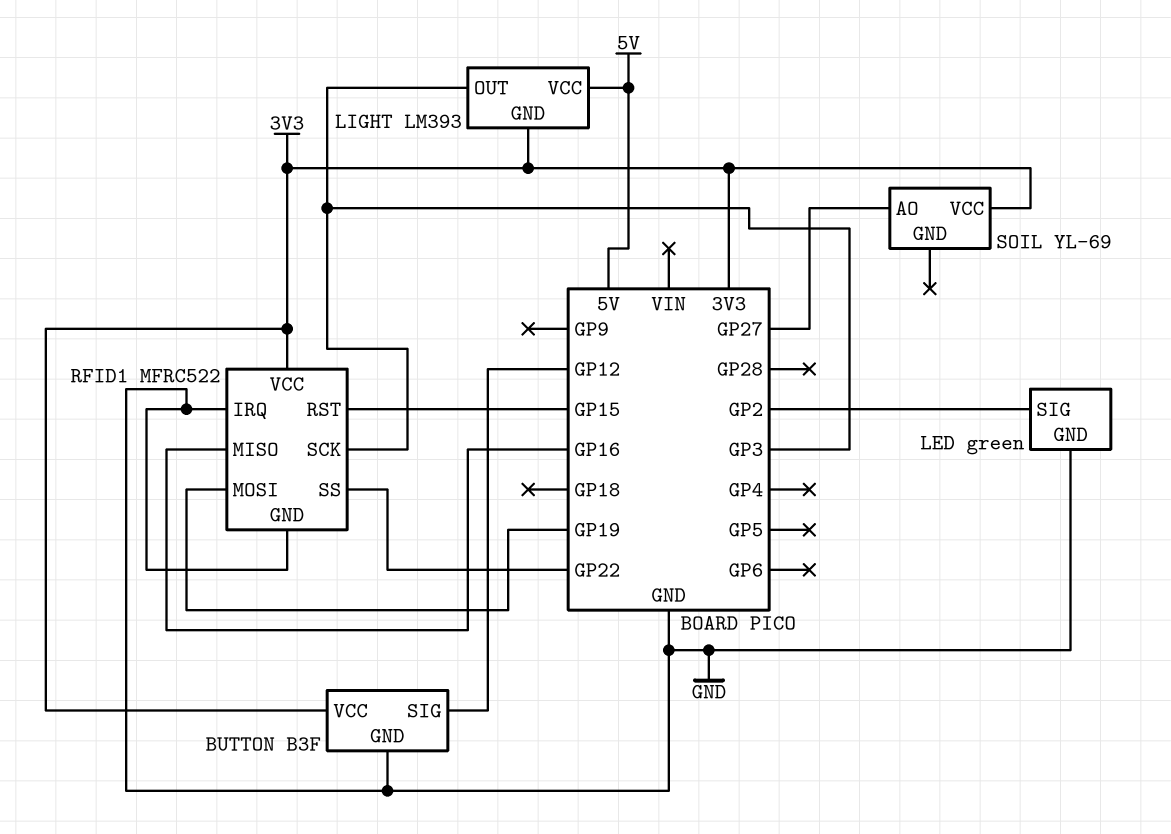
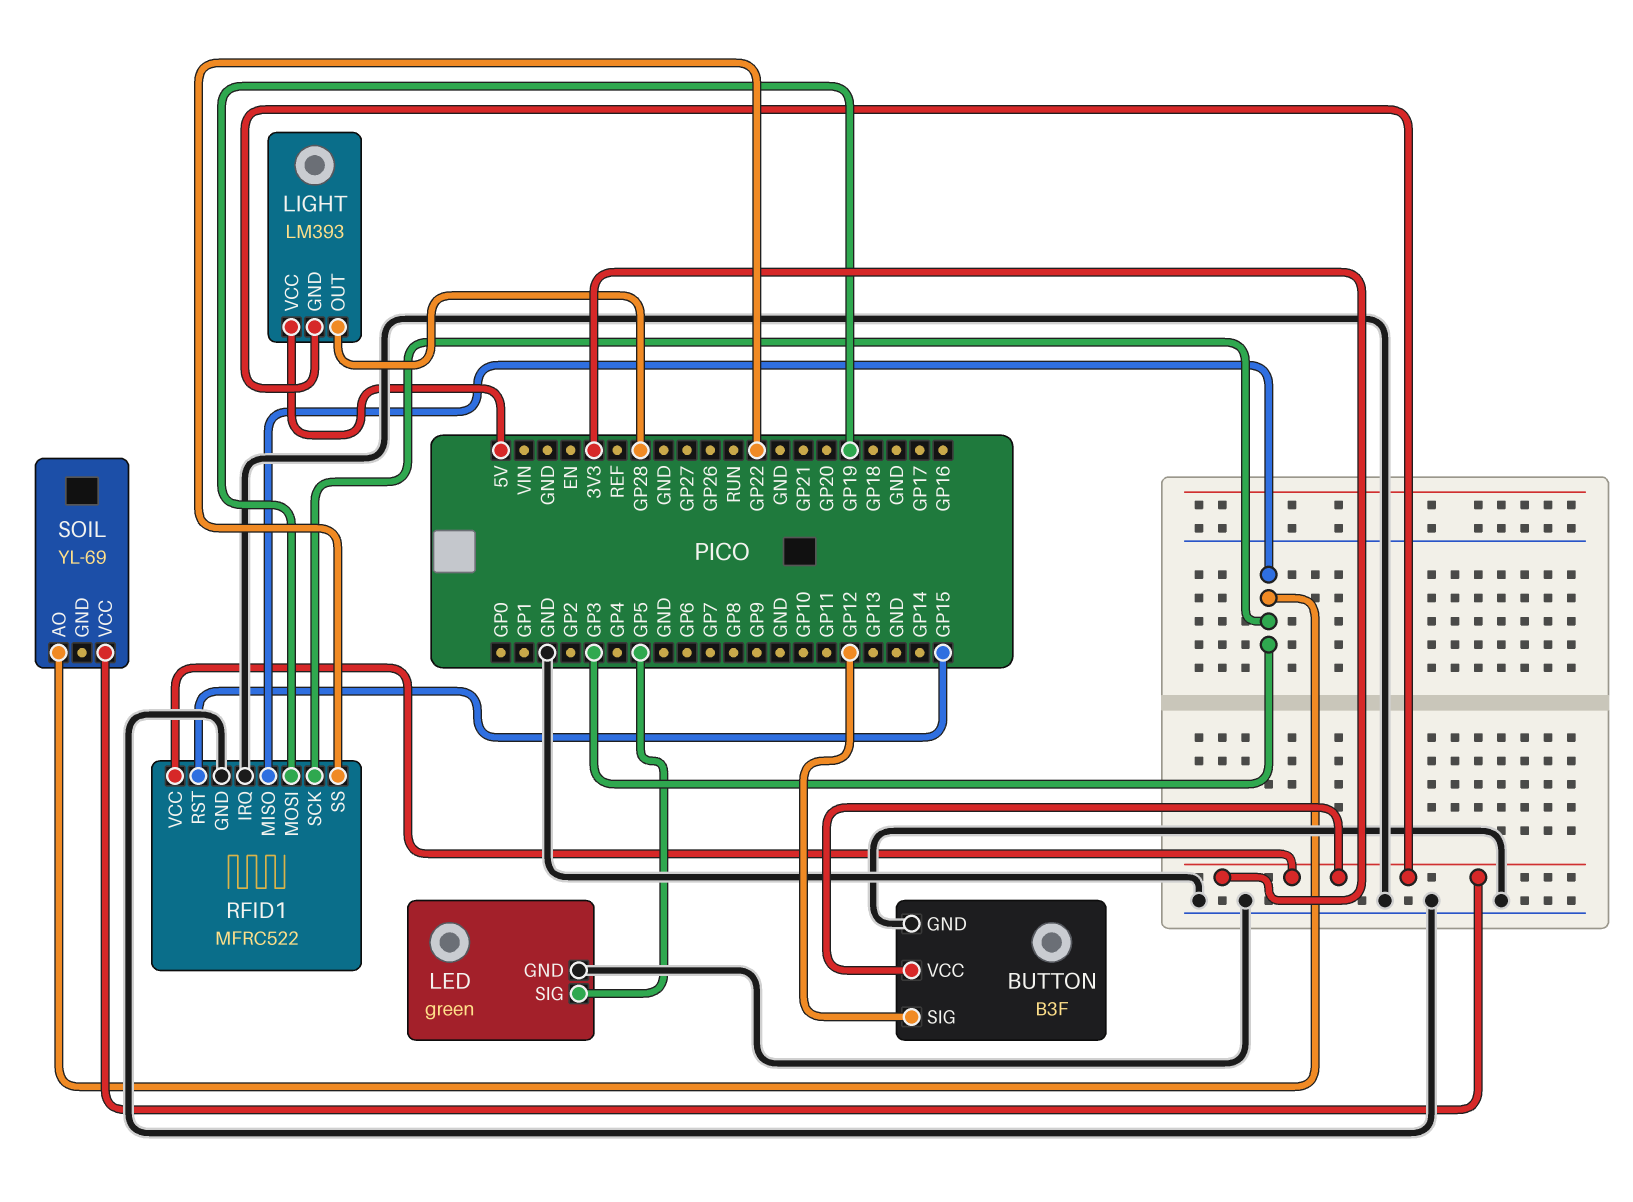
LED pin SIG: GP2 -> GP5
LIGHT pin OUT: GP3 -> GP28
RFID1 pin MISO: GP16 -> GP3
SOIL pin AO: GP27 -> GP3

